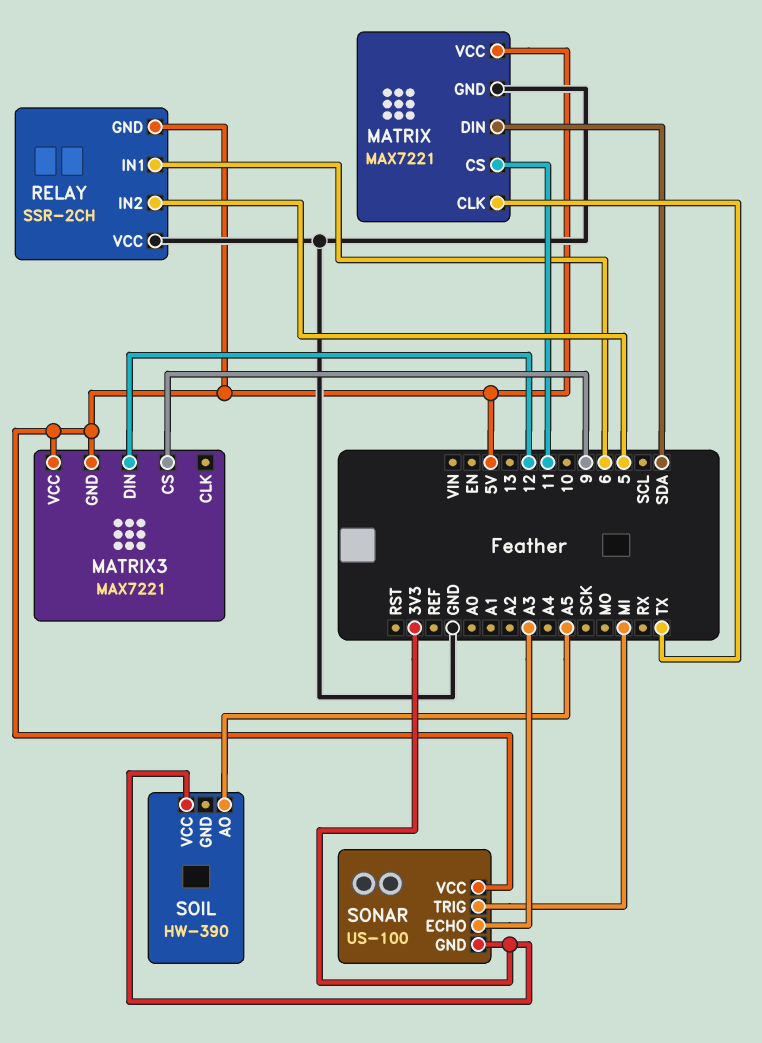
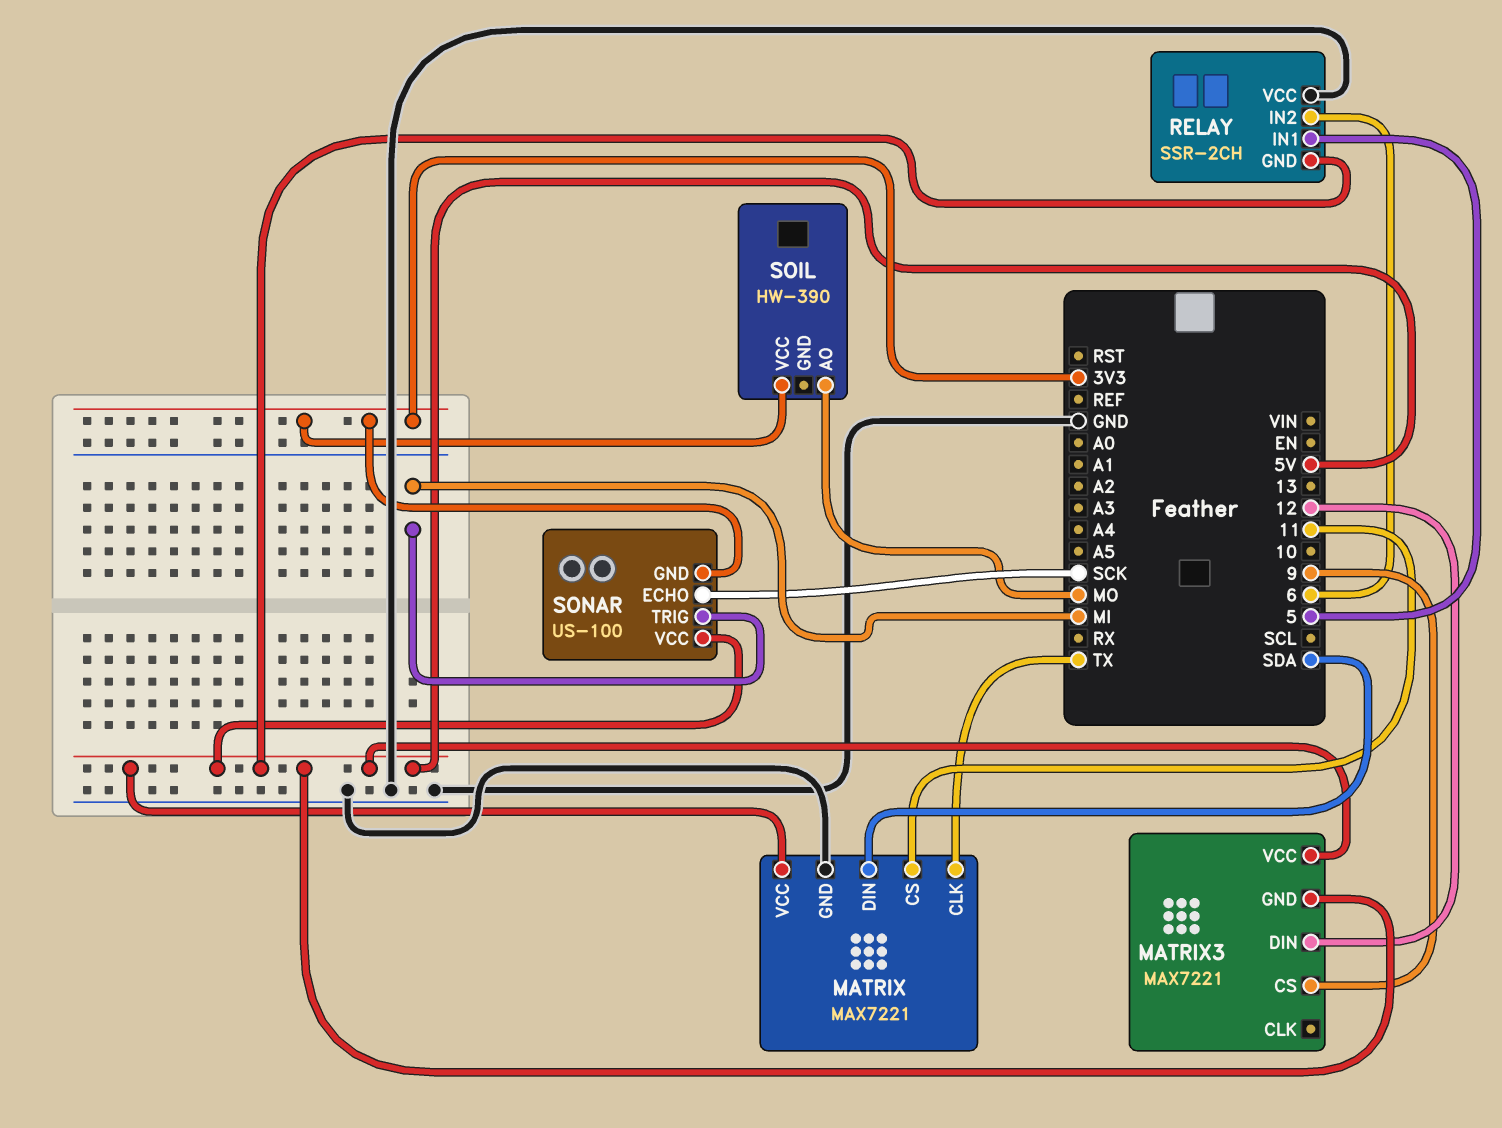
RELAY pin IN1: 6 -> 5
RELAY pin IN2: 5 -> 6
SOIL pin AO: A5 -> MO
SONAR pin ECHO: A3 -> SCK

